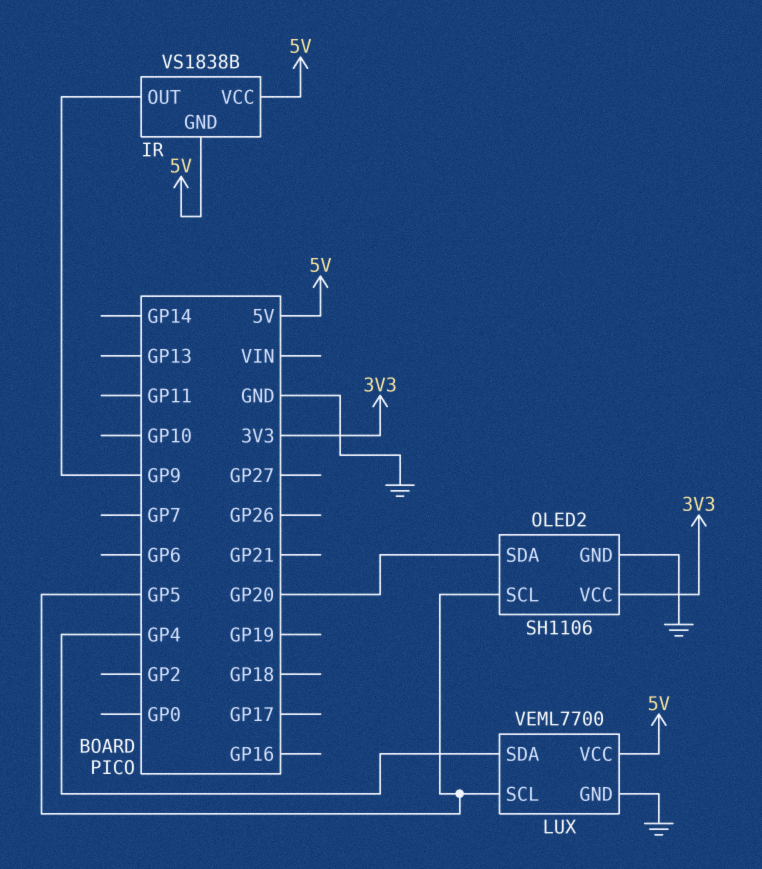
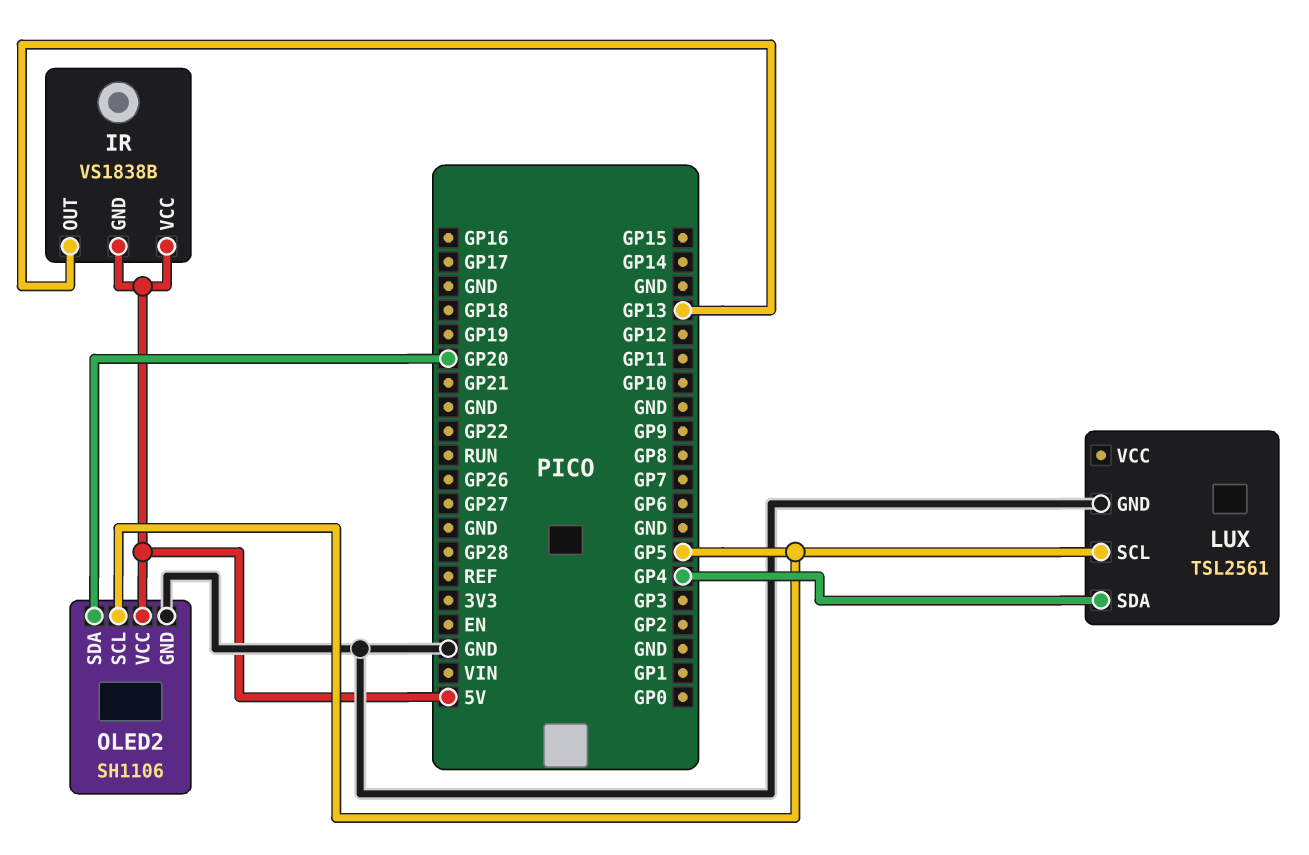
IR pin OUT: GP9 -> GP13
LUX: VEML7700 -> TSL2561
LUX pin VCC: 5V -> none
OLED2 pin VCC: 3V3 -> 5V

